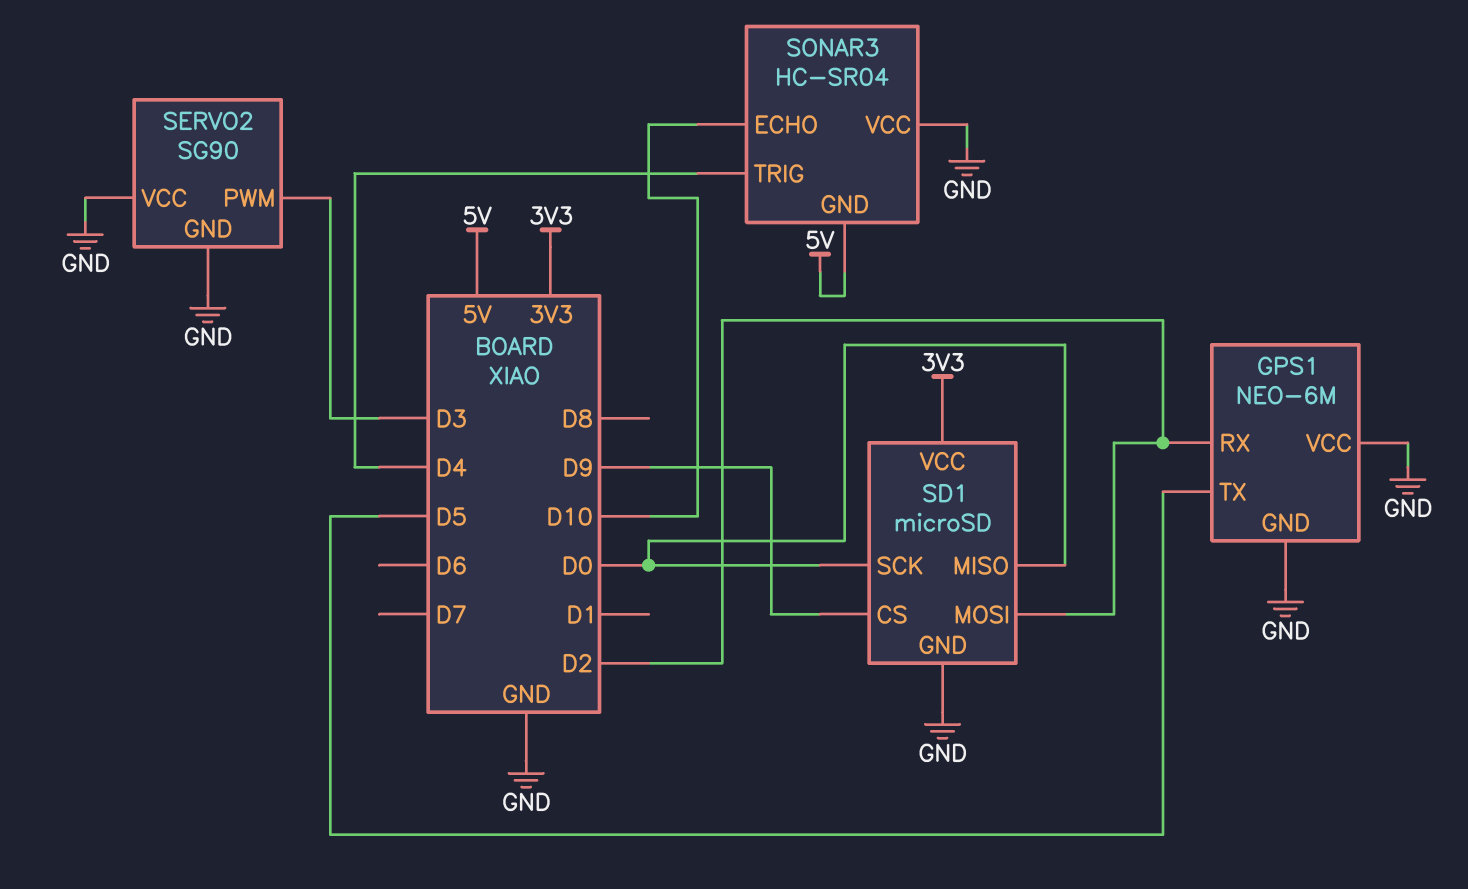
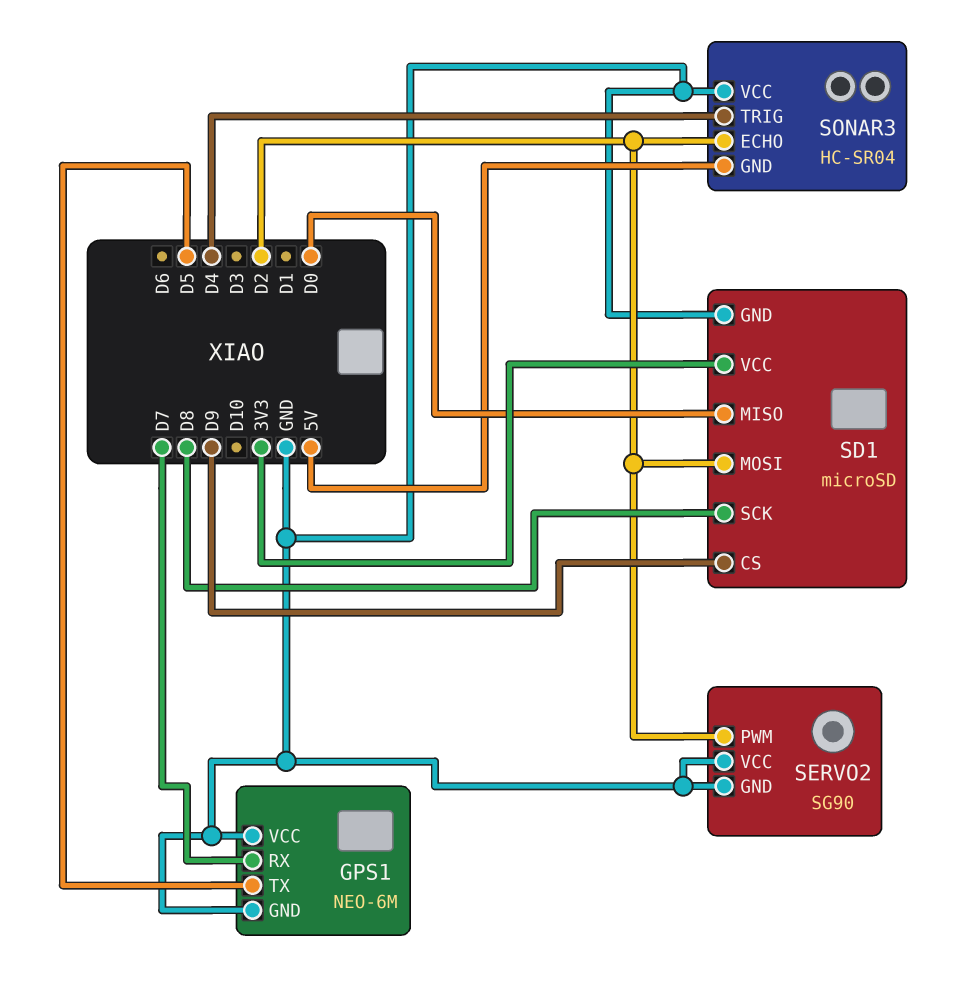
GPS1 pin RX: D2 -> D7
SD1 pin SCK: D0 -> D8
SERVO2 pin PWM: D3 -> D2
SONAR3 pin ECHO: D10 -> D2

